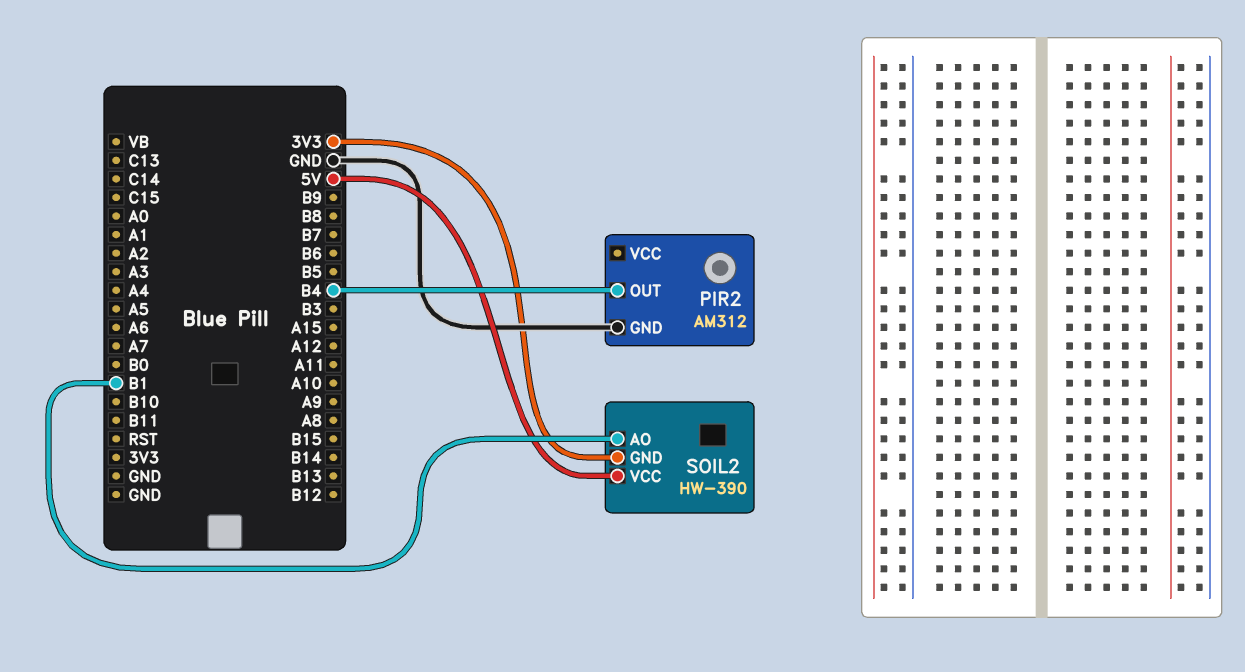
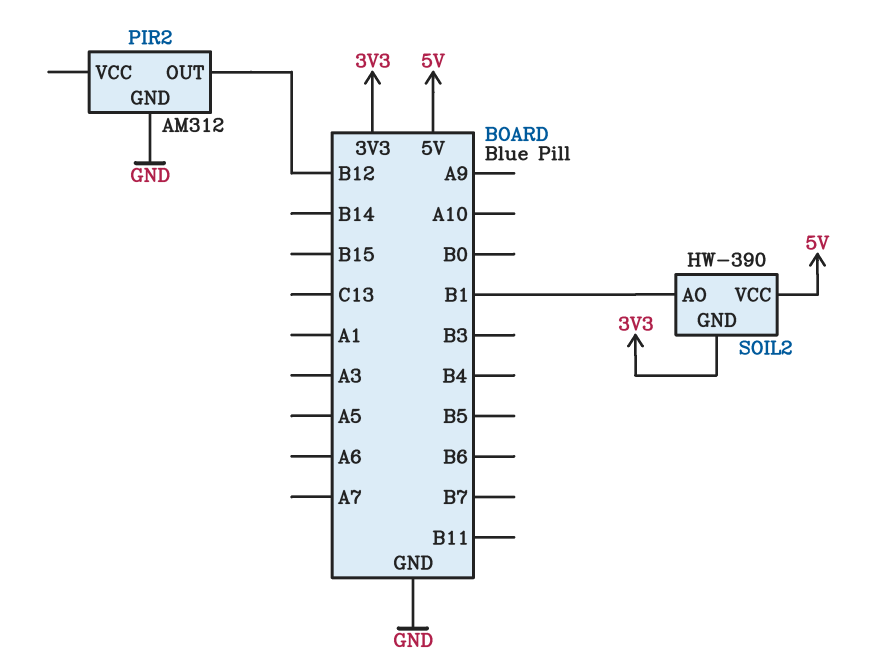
PIR2 pin OUT: B4 -> B12

